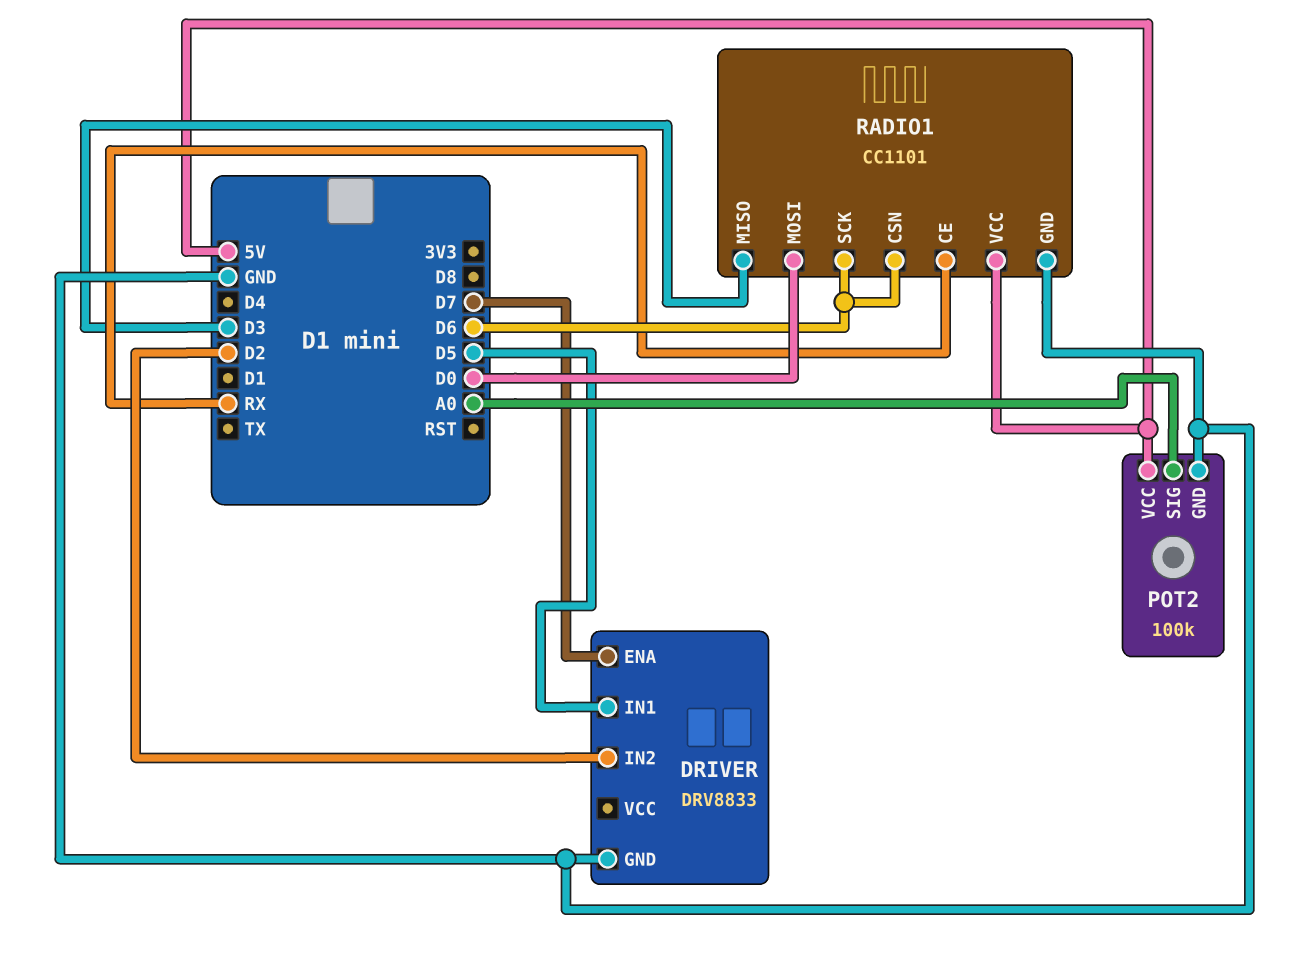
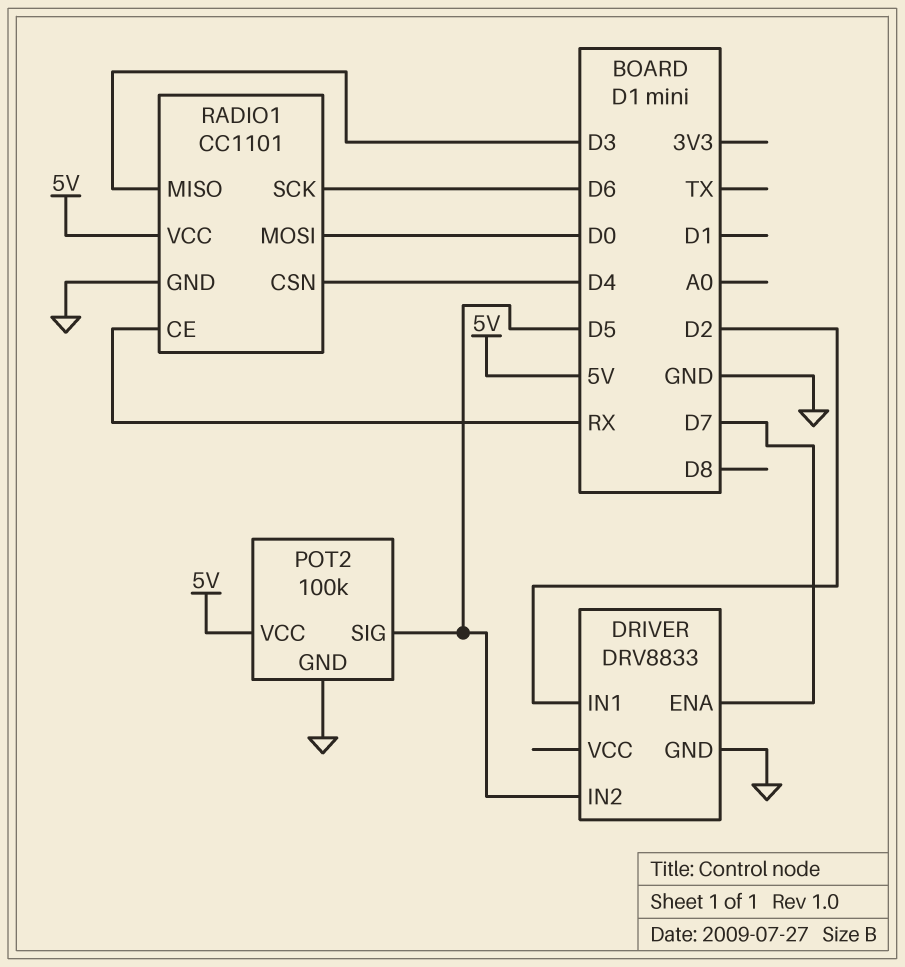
DRIVER pin IN1: D5 -> D2
DRIVER pin IN2: D2 -> D5
POT2 pin SIG: A0 -> D5
RADIO1 pin CSN: D6 -> D4

